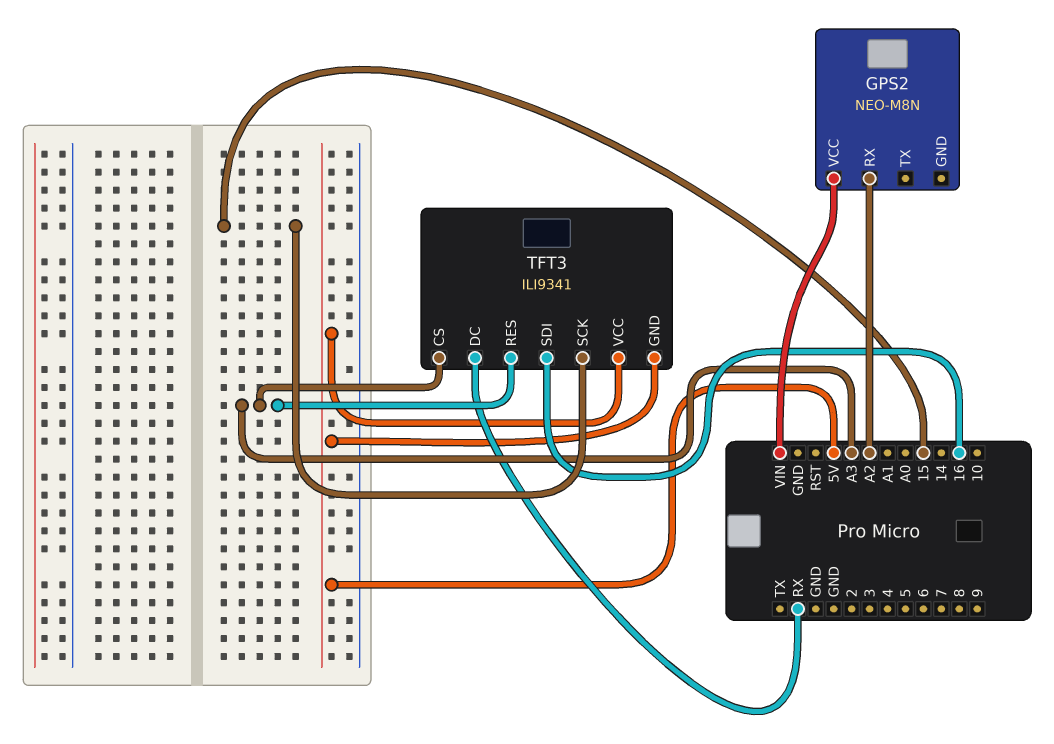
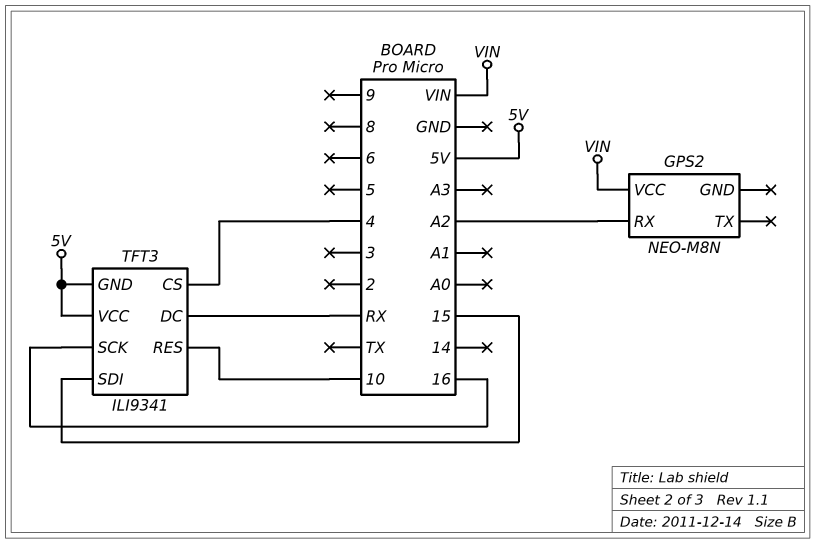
TFT3 pin CS: A3 -> 4
TFT3 pin RES: A3 -> 10
TFT3 pin SCK: 15 -> 16
TFT3 pin SDI: 16 -> 15

